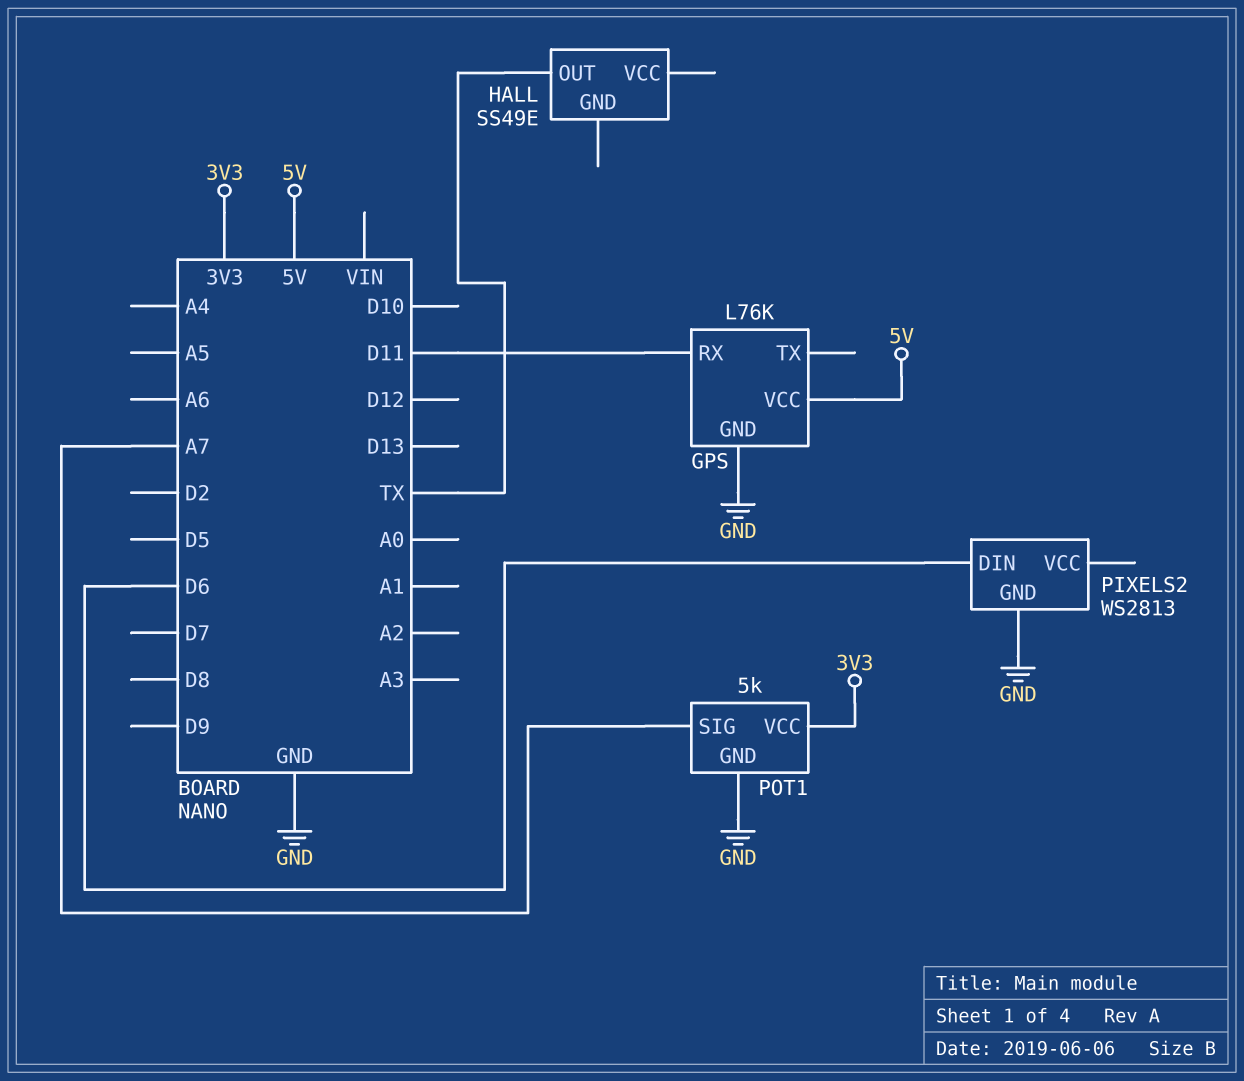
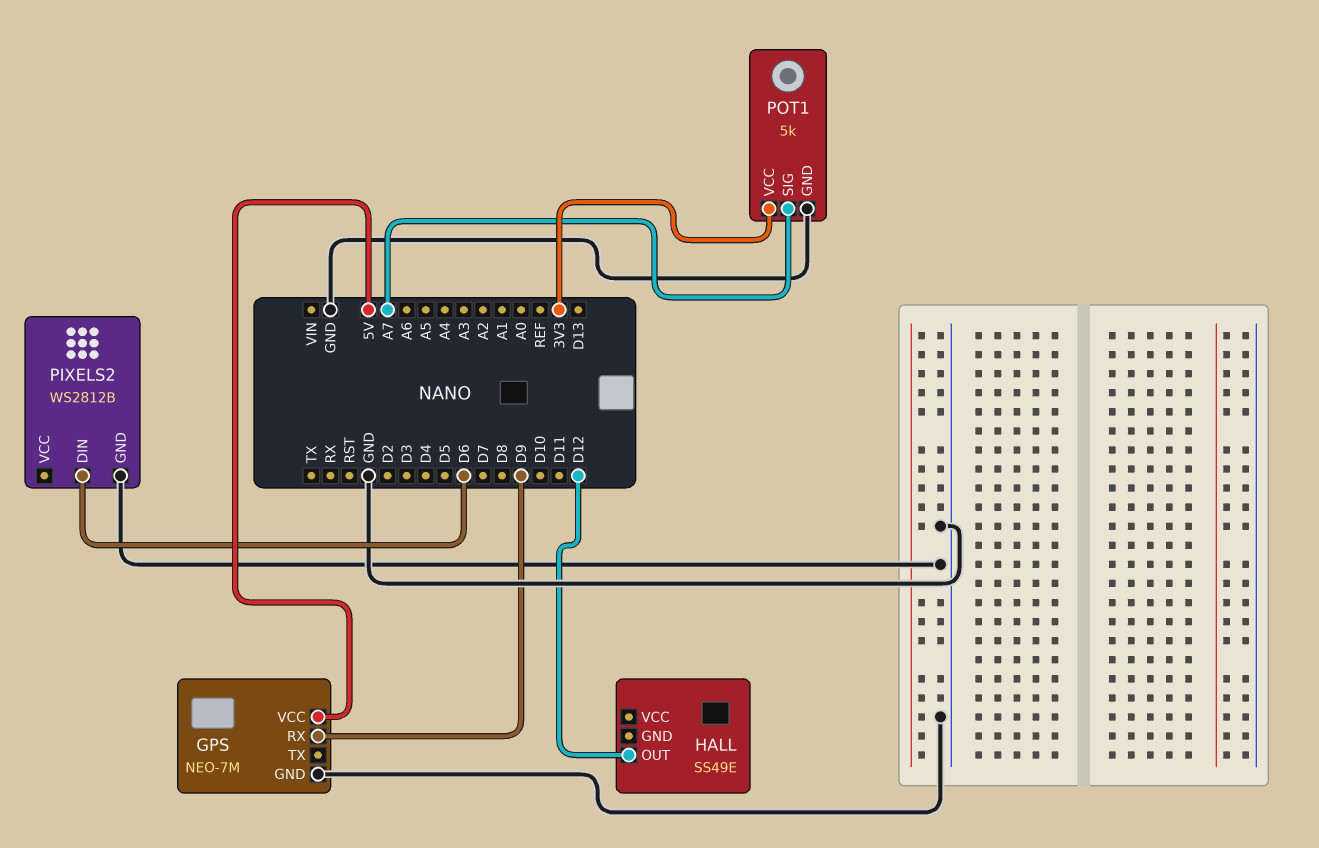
GPS: L76K -> NEO-7M
GPS pin RX: D11 -> D9
HALL pin OUT: TX -> D12
PIXELS2: WS2813 -> WS2812B

